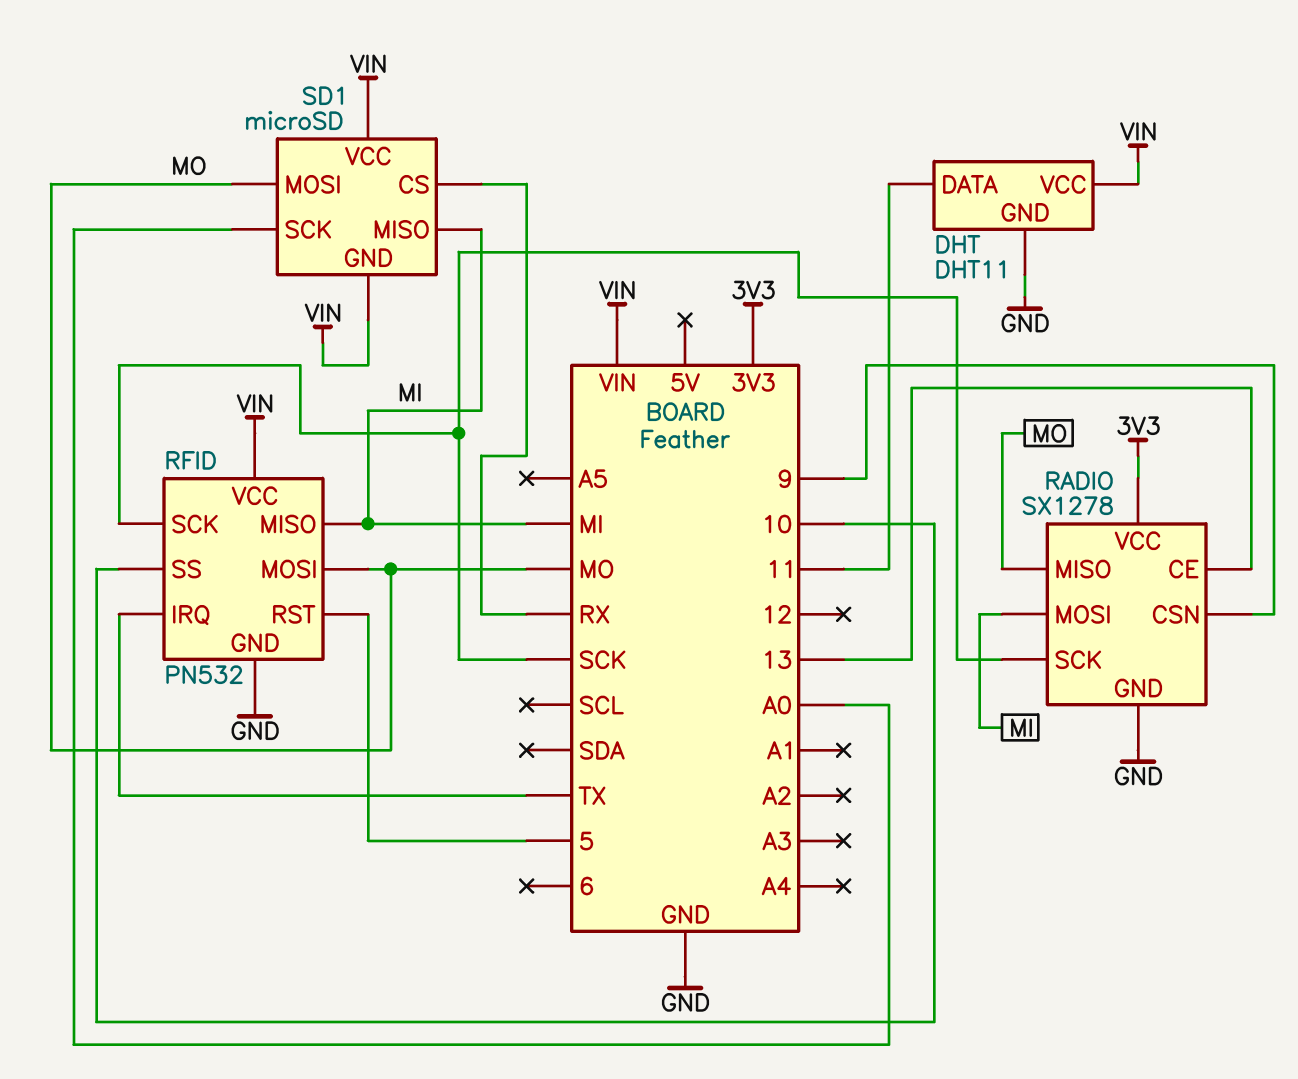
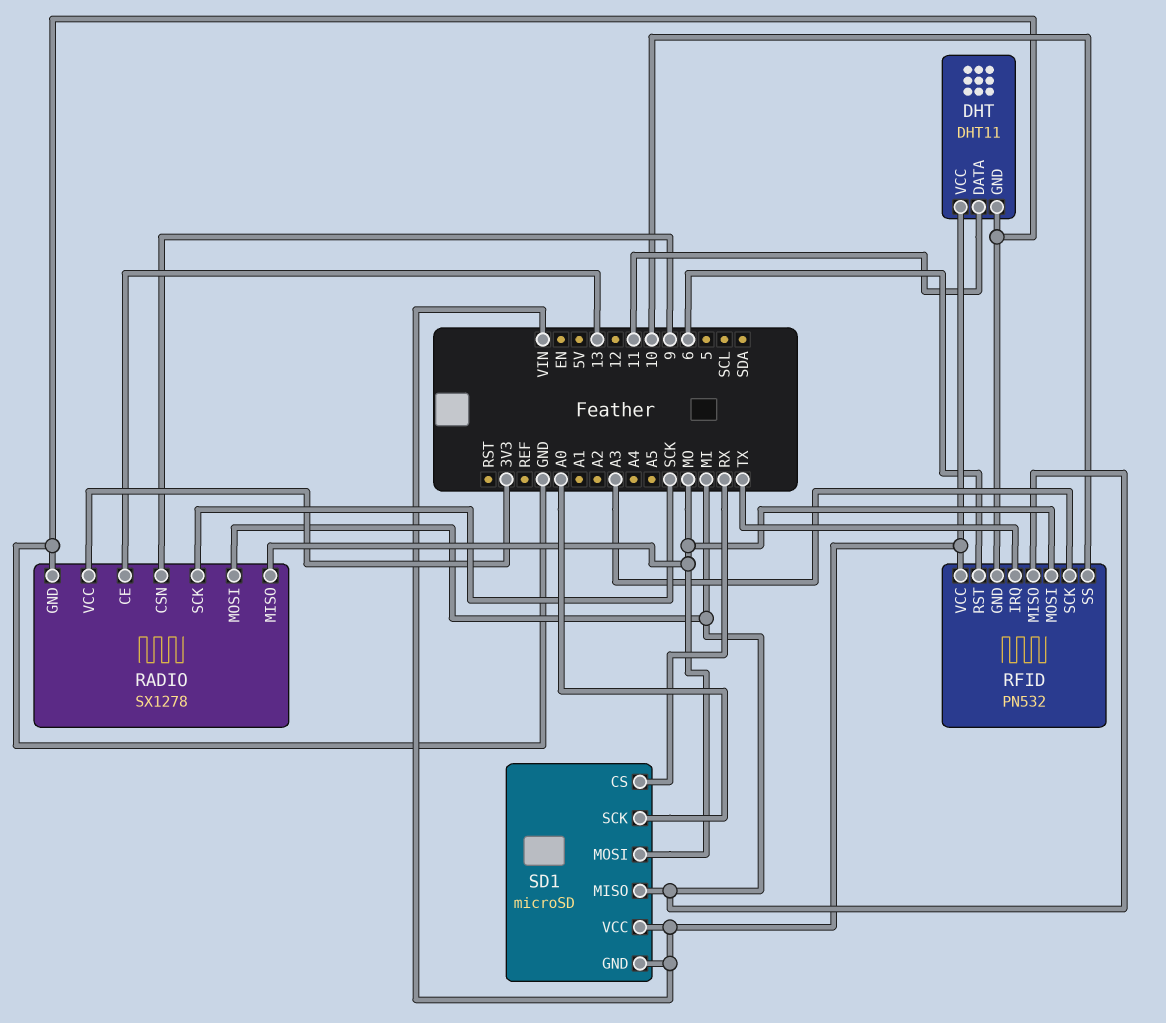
RFID pin RST: 5 -> 6
RFID pin SCK: SCK -> A3

